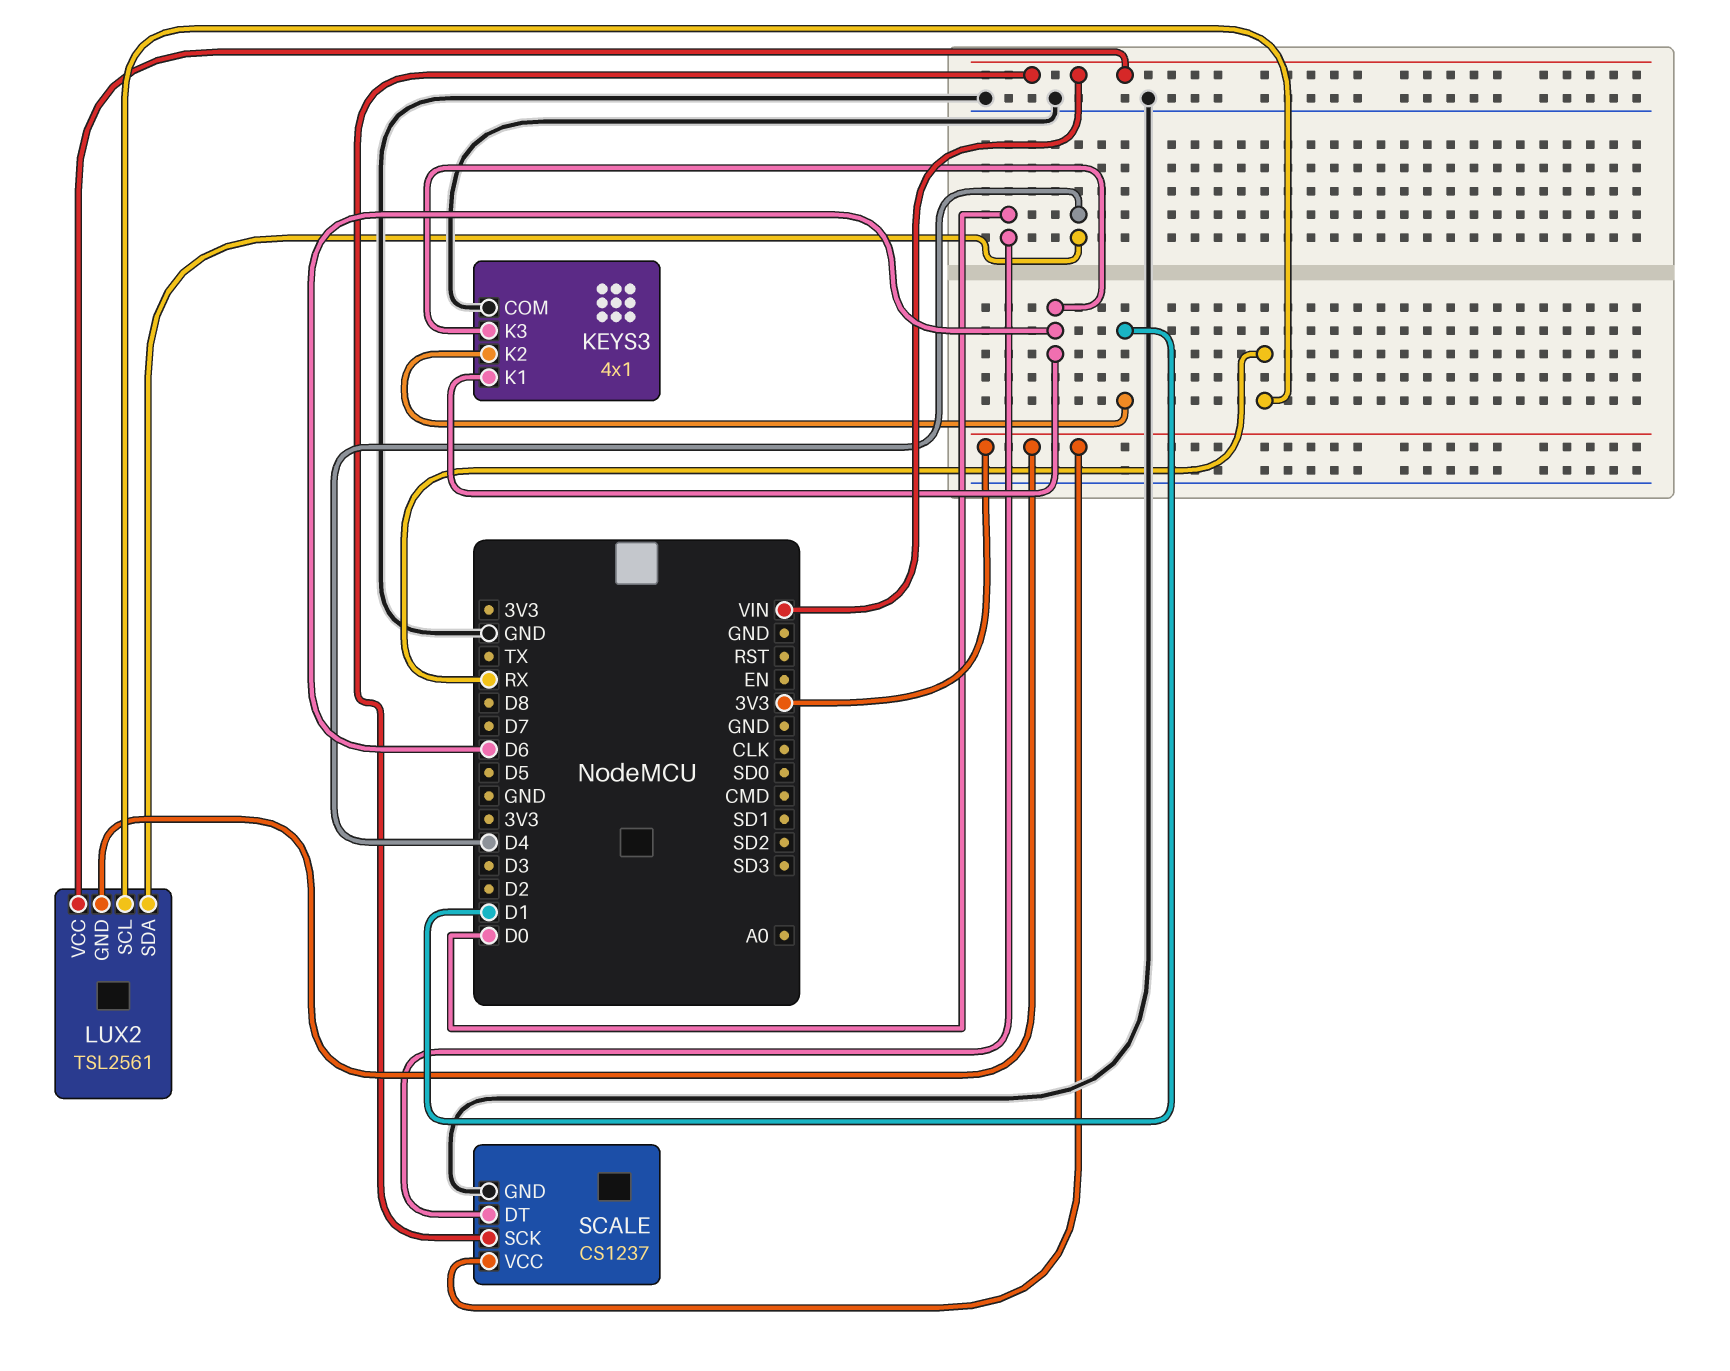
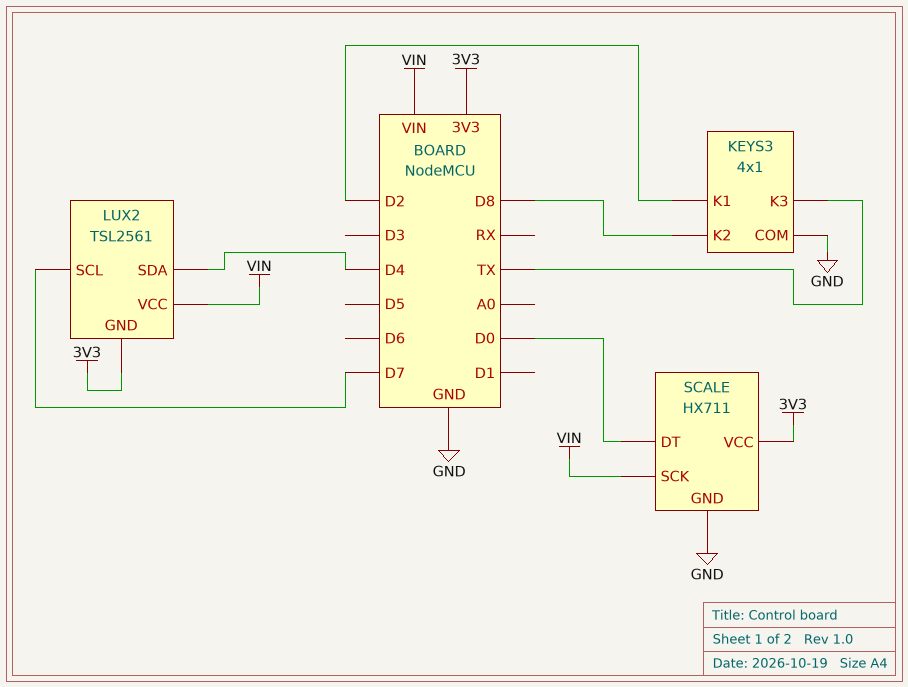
KEYS3 pin K1: D6 -> D2
KEYS3 pin K2: D1 -> D8
KEYS3 pin K3: D6 -> TX
LUX2 pin SCL: RX -> D7
SCALE: CS1237 -> HX711

